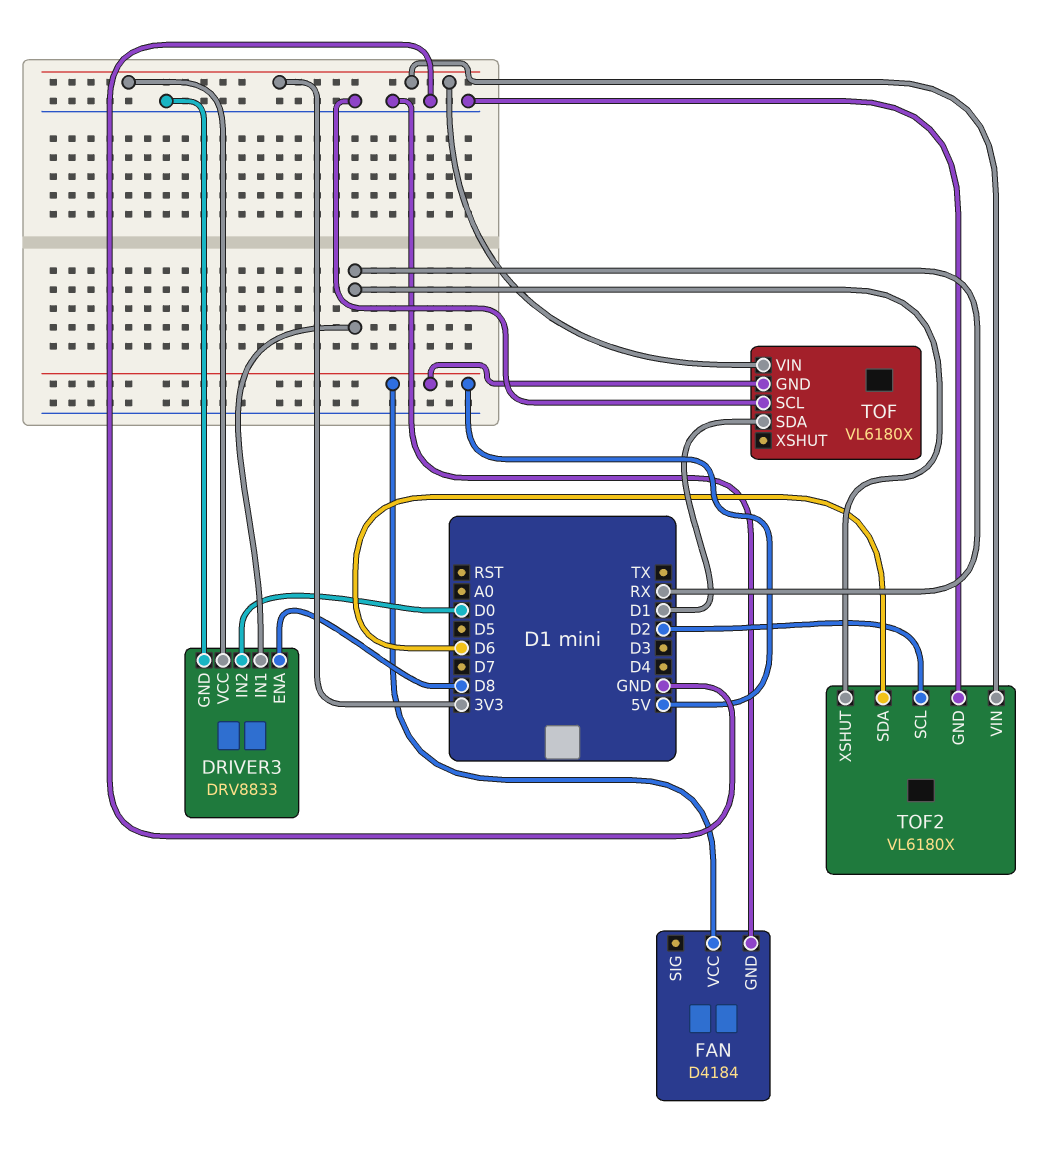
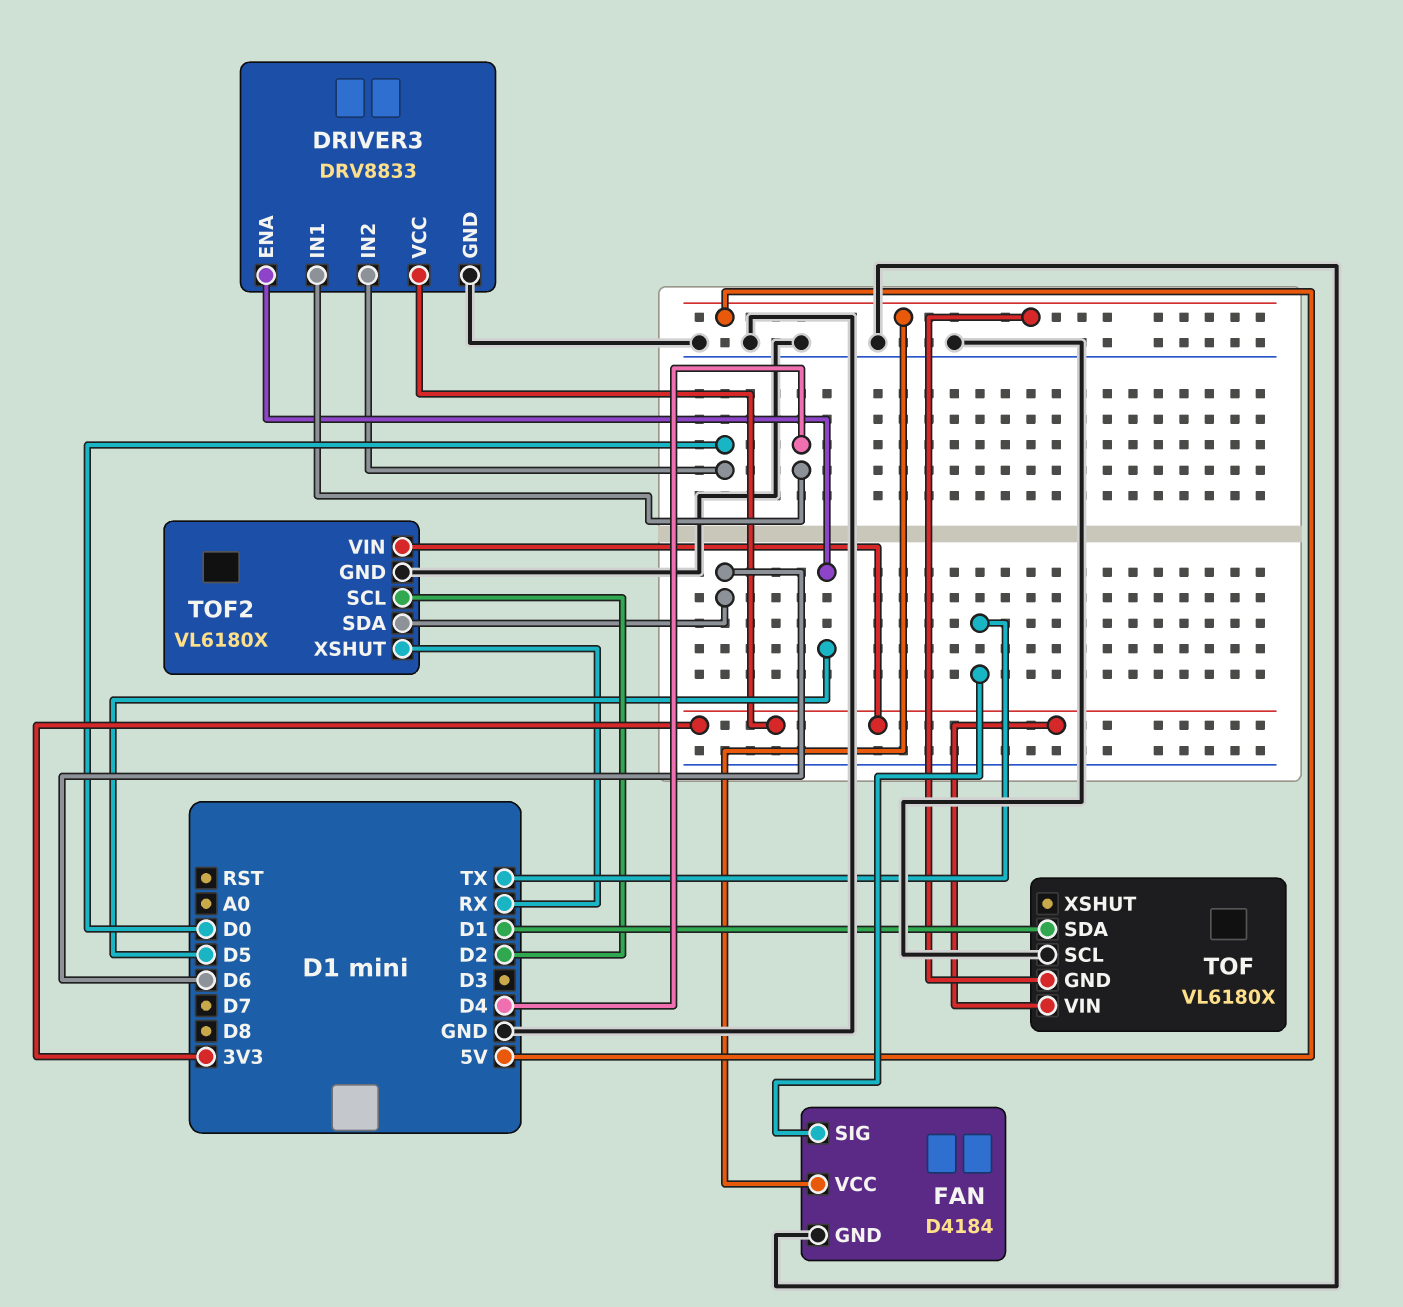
DRIVER3 pin ENA: D8 -> D5
DRIVER3 pin IN1: RX -> D4
FAN pin SIG: none -> TX

